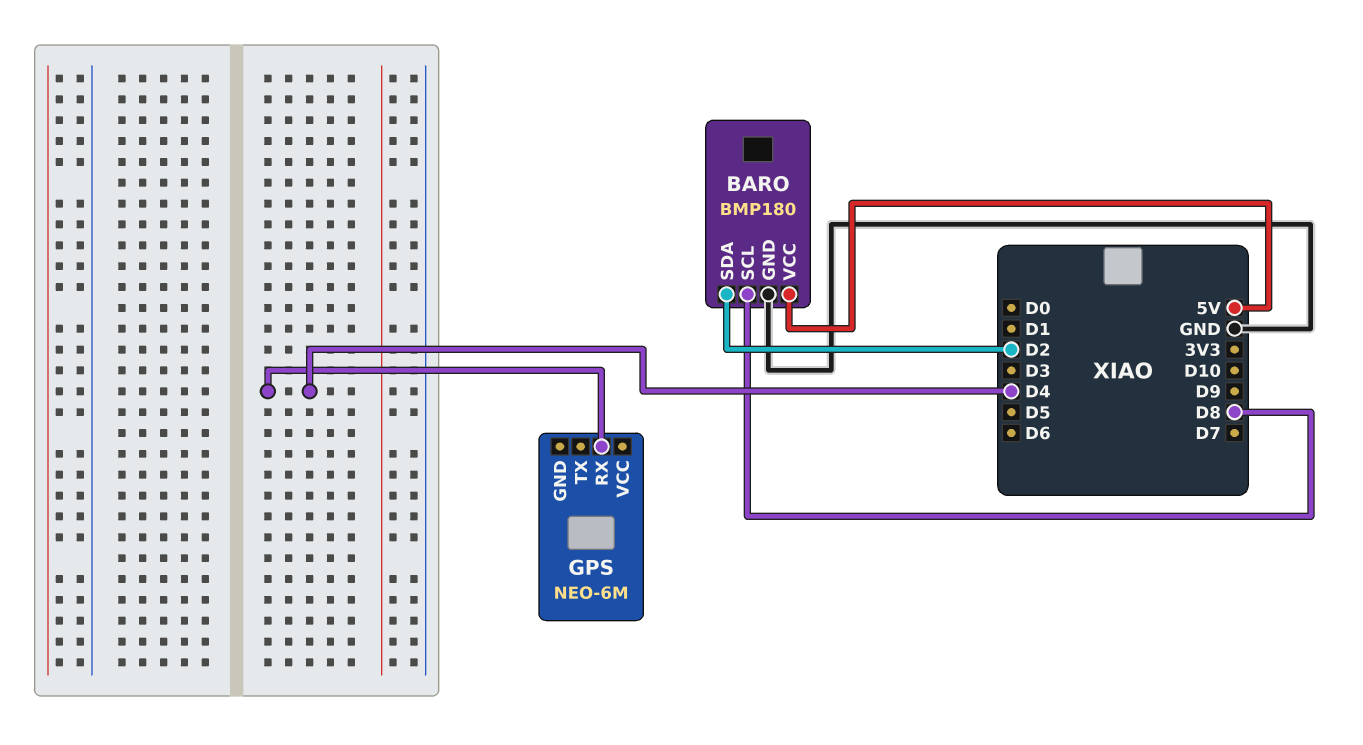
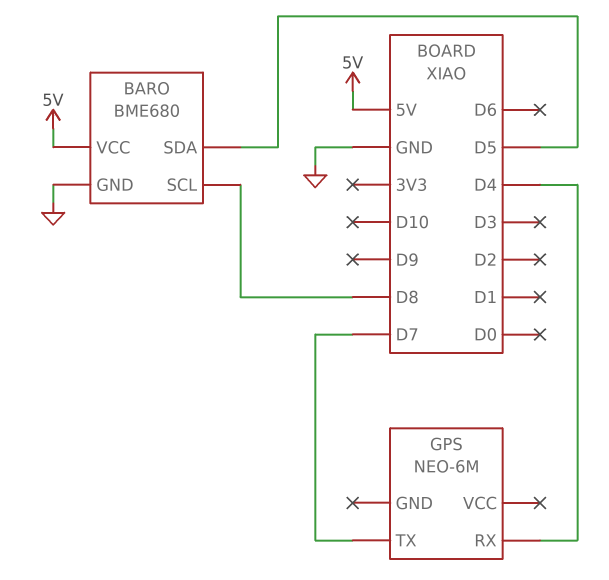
BARO: BMP180 -> BME680
BARO pin SDA: D2 -> D5
GPS pin TX: none -> D7

